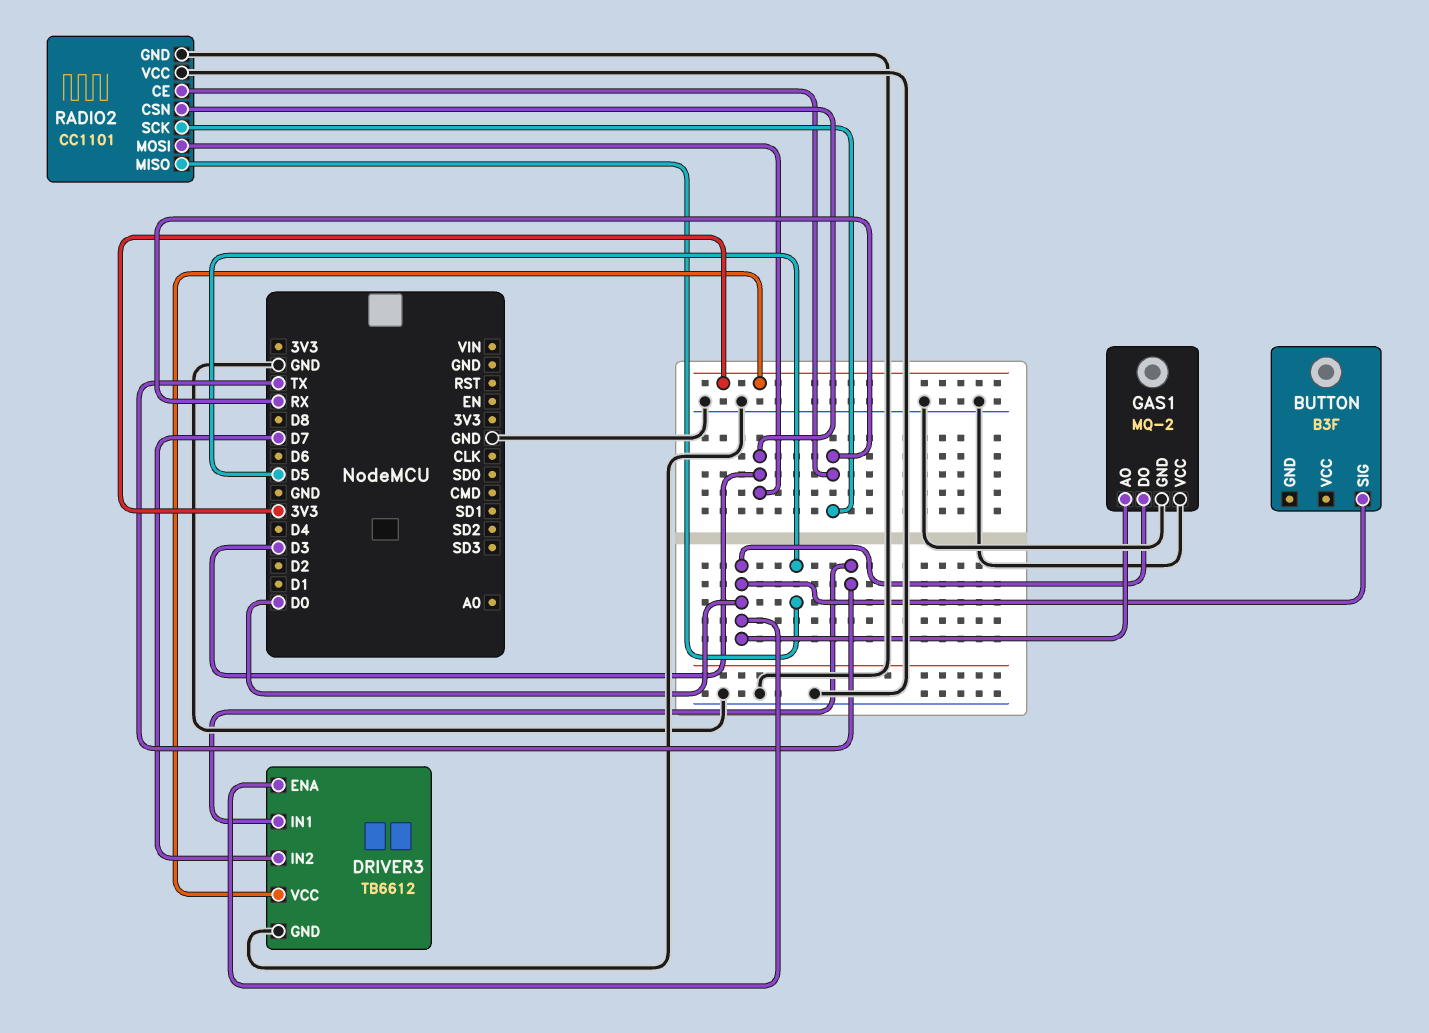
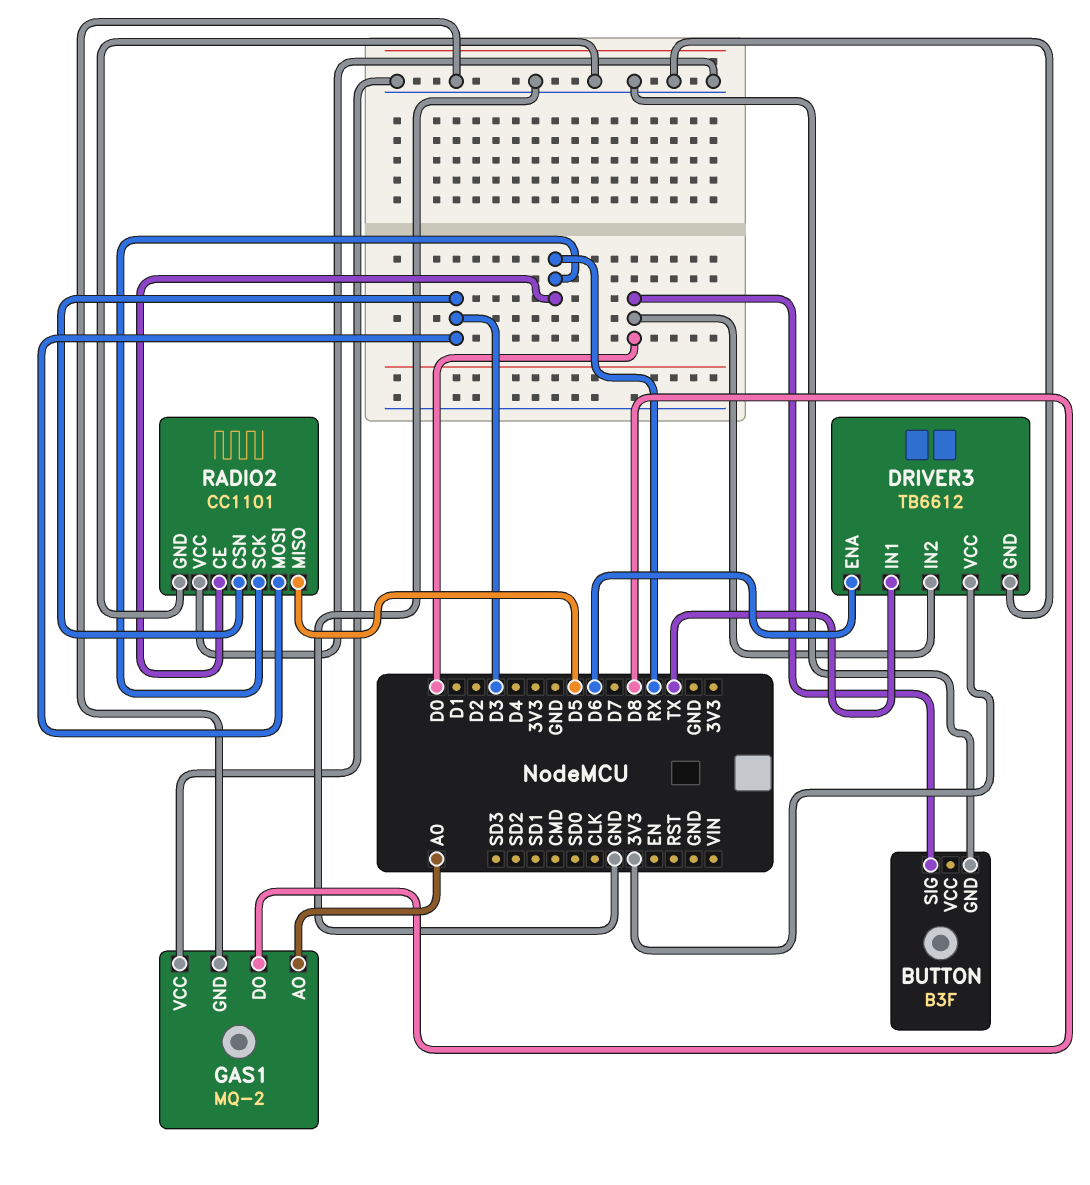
BUTTON pin GND: none -> GND
DRIVER3 pin ENA: D0 -> D6
DRIVER3 pin IN2: D7 -> D0
GAS1 pin AO: D0 -> A0
GAS1 pin DO: D0 -> D8

